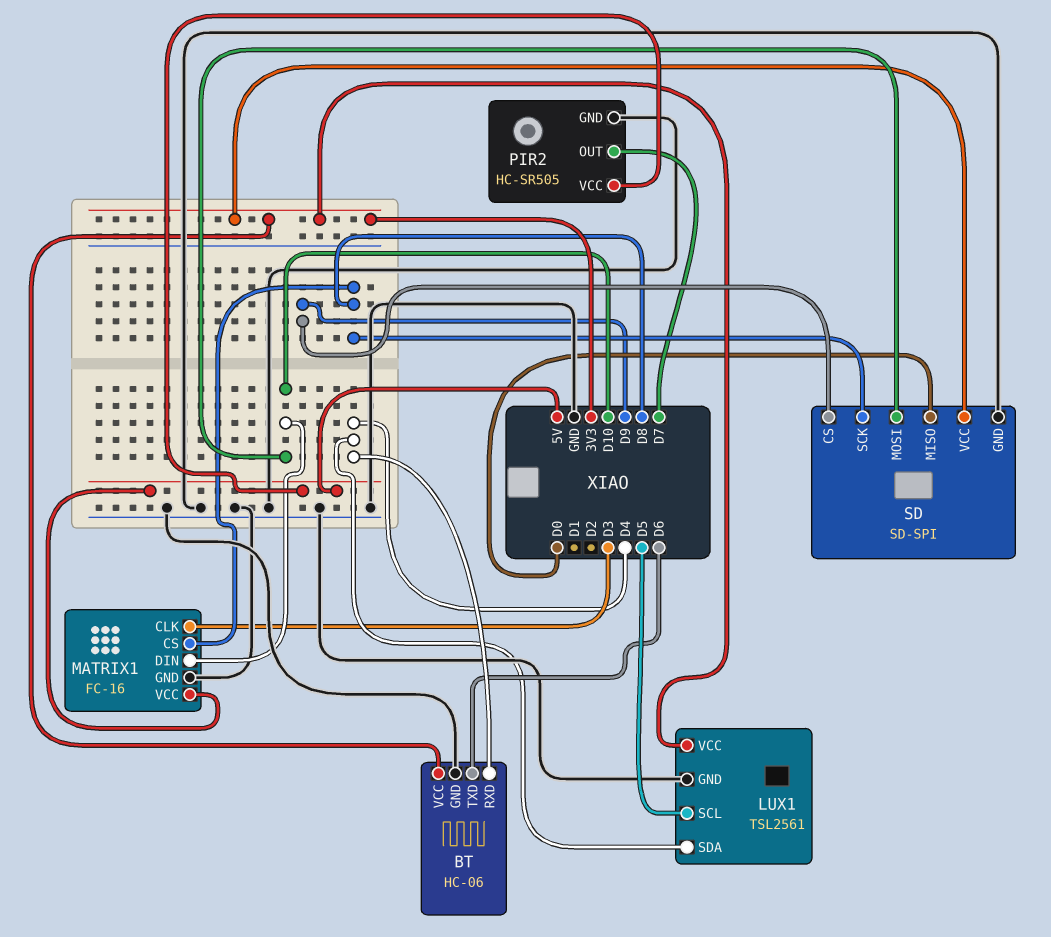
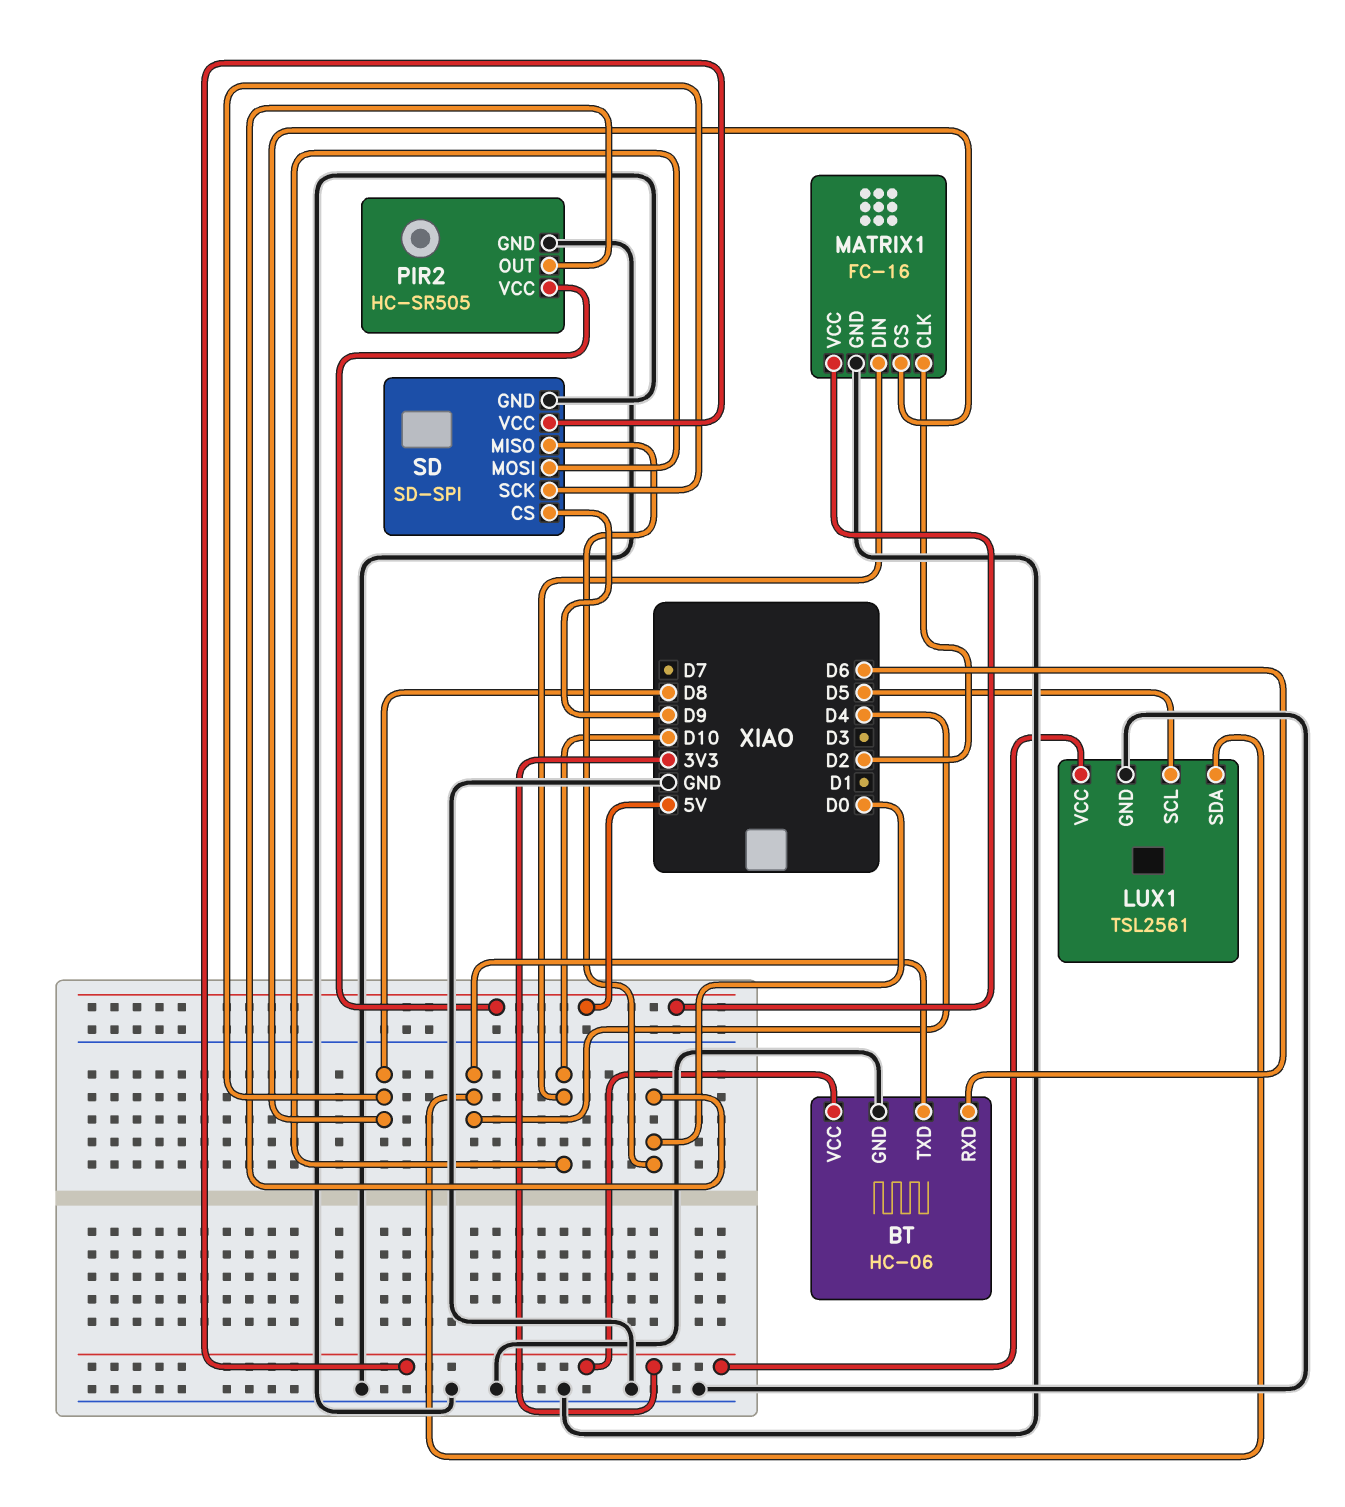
BT pin RXD: D4 -> D6
BT pin TXD: D6 -> D4
MATRIX1 pin CLK: D3 -> D2
PIR2 pin OUT: D7 -> D0

